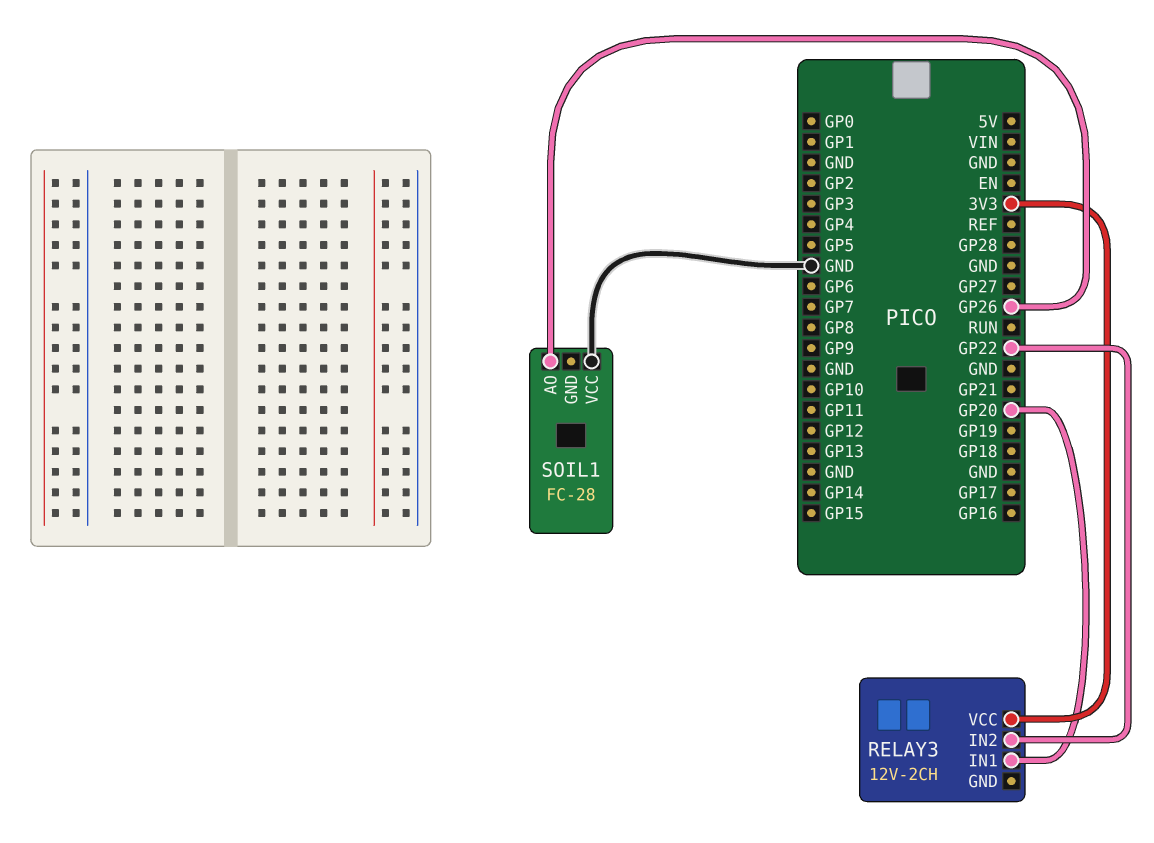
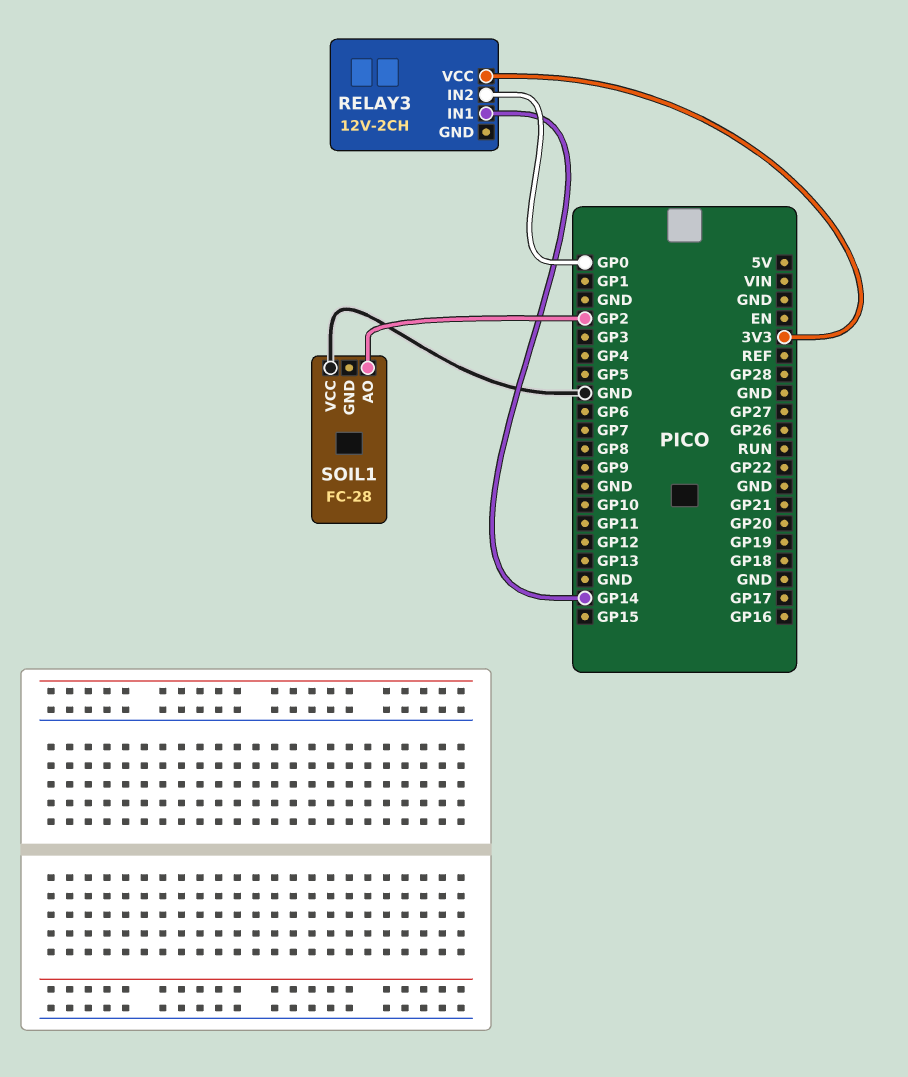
RELAY3 pin IN1: GP20 -> GP14
RELAY3 pin IN2: GP22 -> GP0
SOIL1 pin AO: GP26 -> GP2

